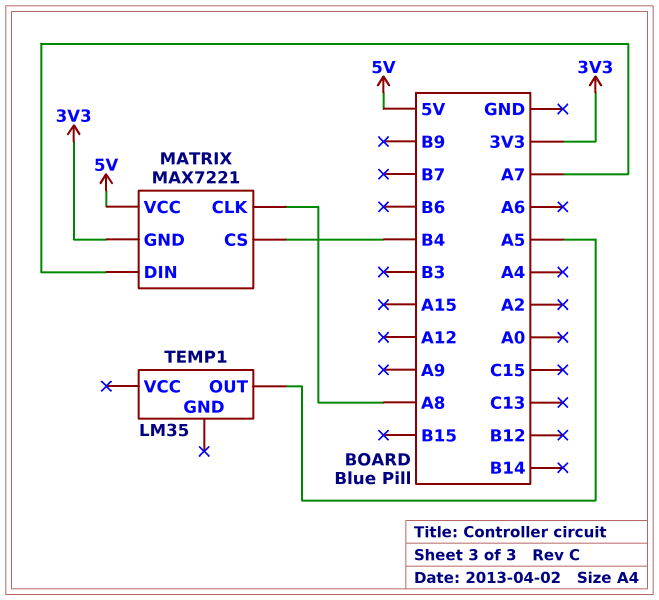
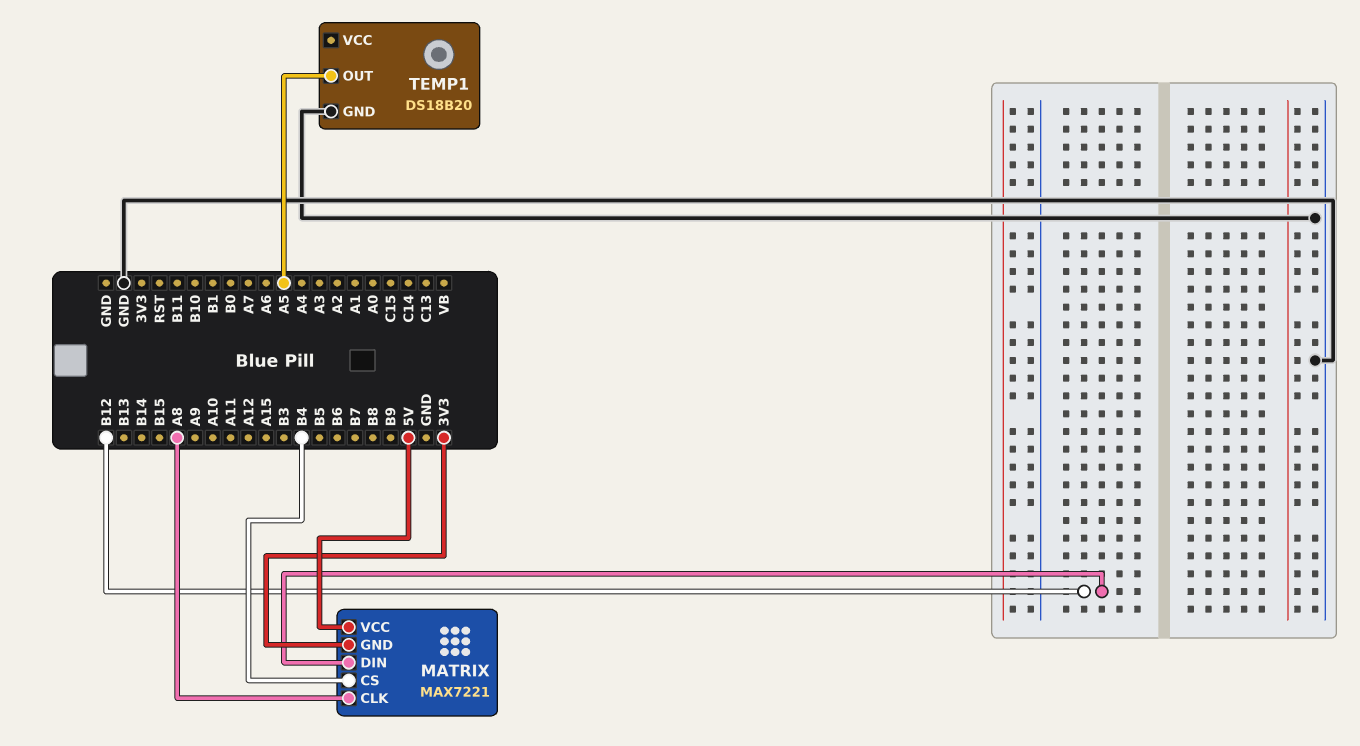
MATRIX pin DIN: A7 -> B12
TEMP1: LM35 -> DS18B20
TEMP1 pin GND: none -> GND

